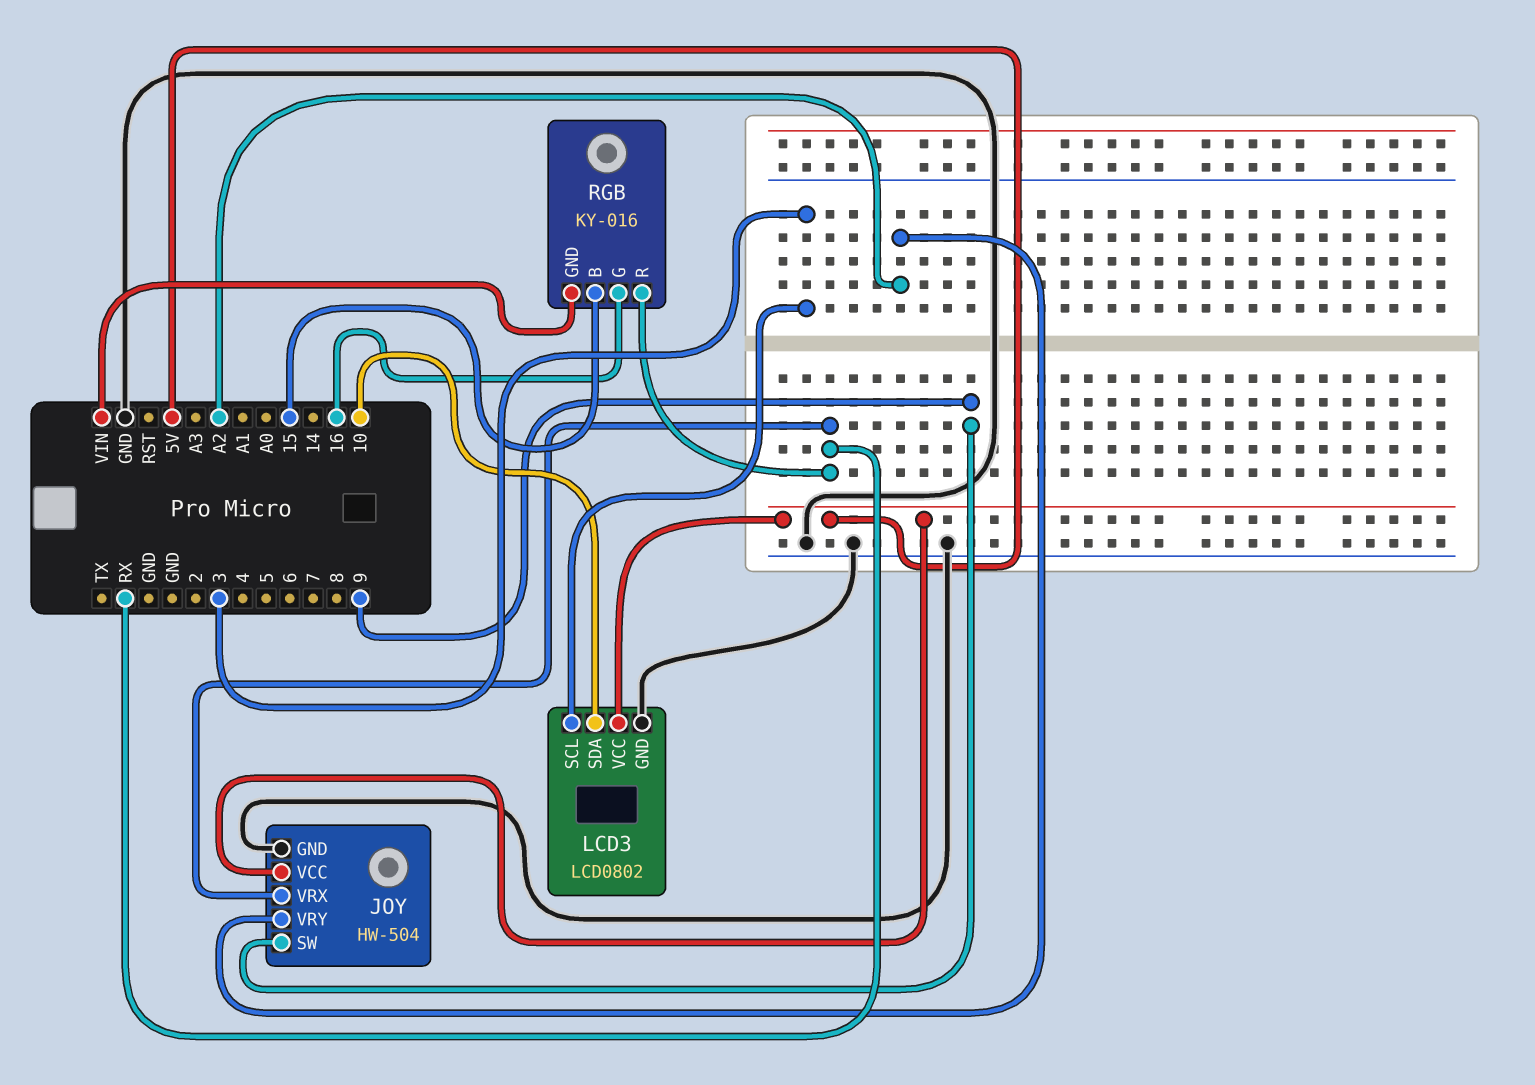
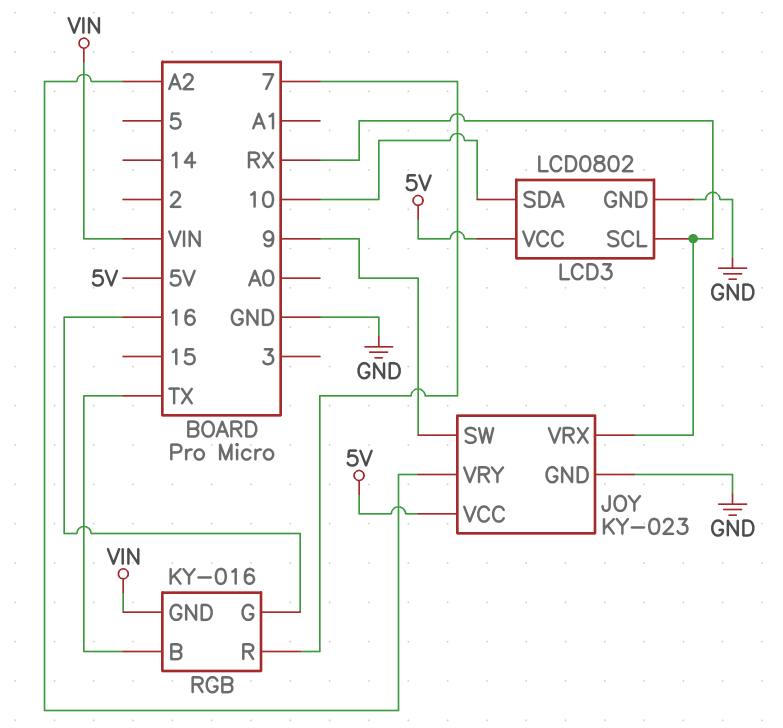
JOY: HW-504 -> KY-023
LCD3 pin SCL: 3 -> RX
RGB pin B: 15 -> TX
RGB pin R: RX -> 7

